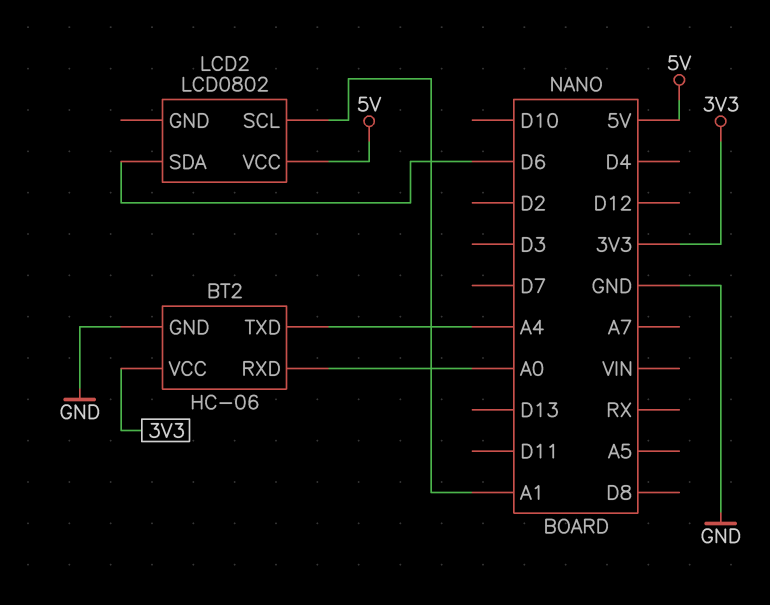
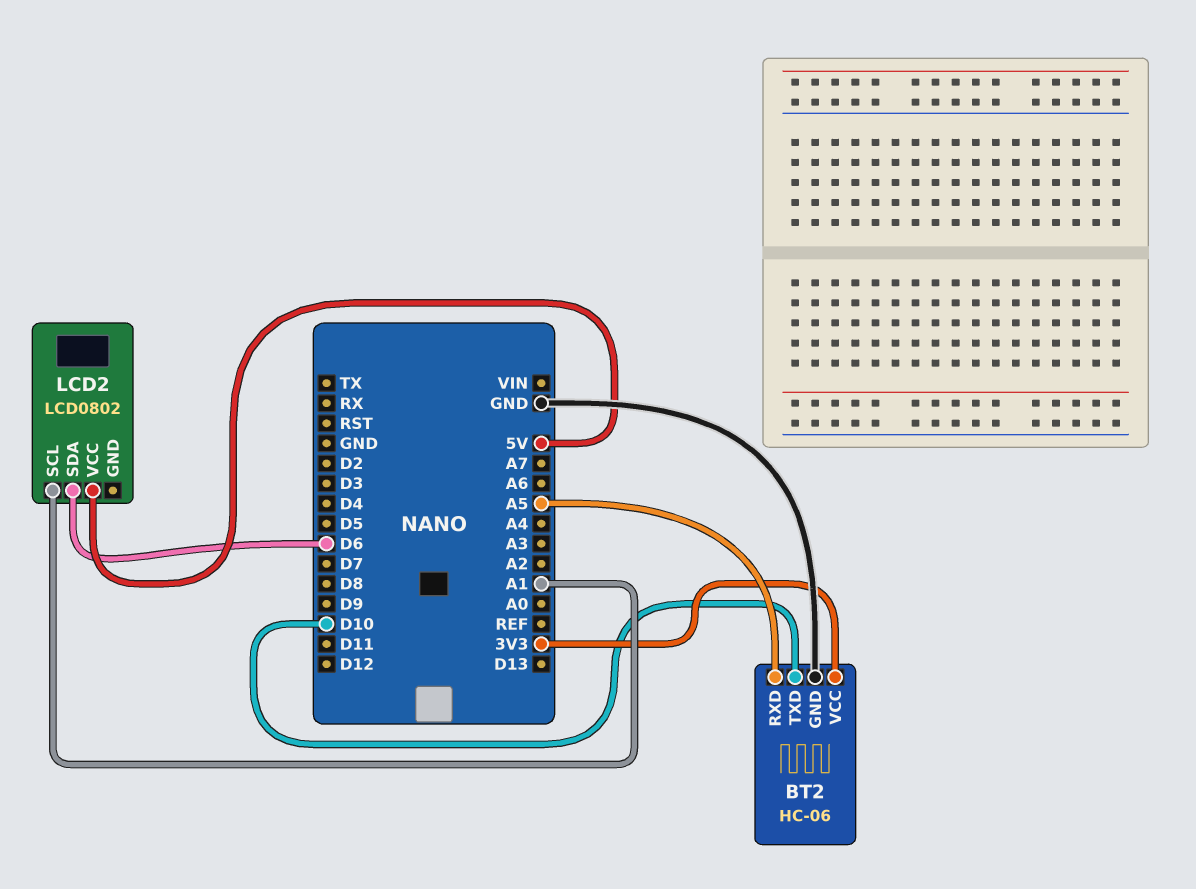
BT2 pin RXD: A0 -> A5
BT2 pin TXD: A4 -> D10

